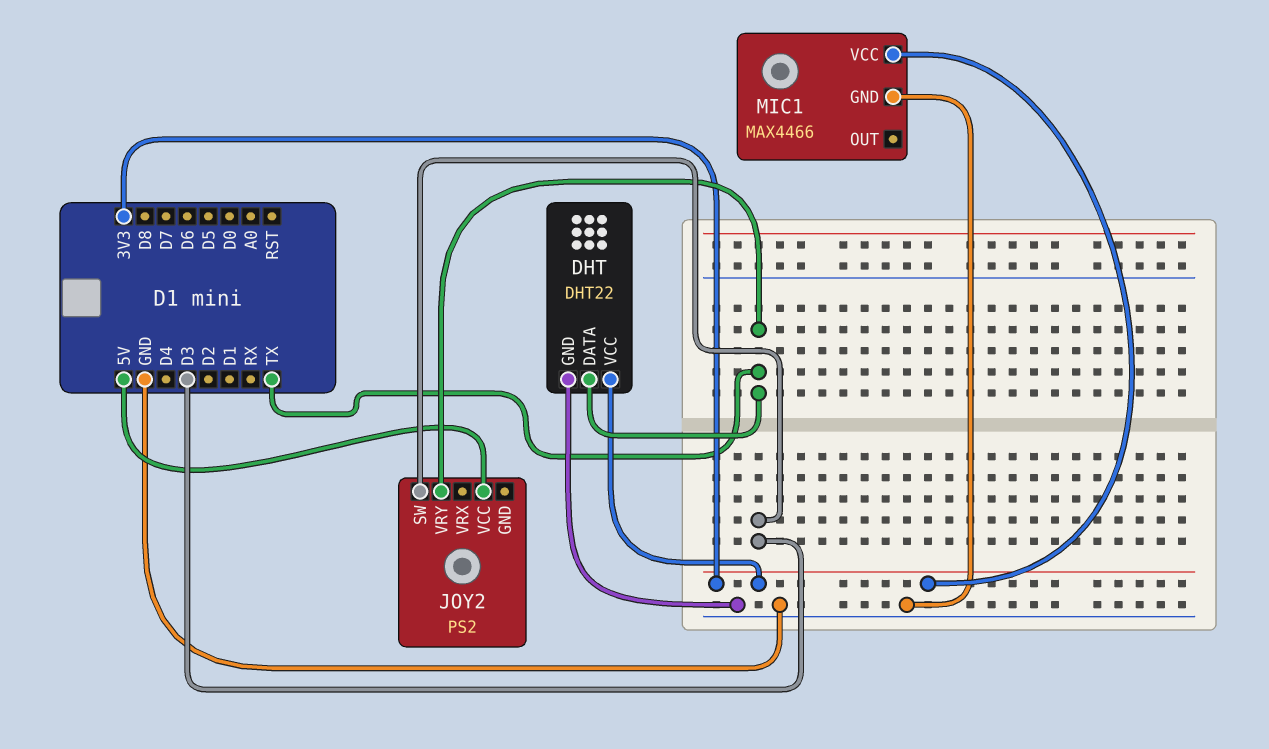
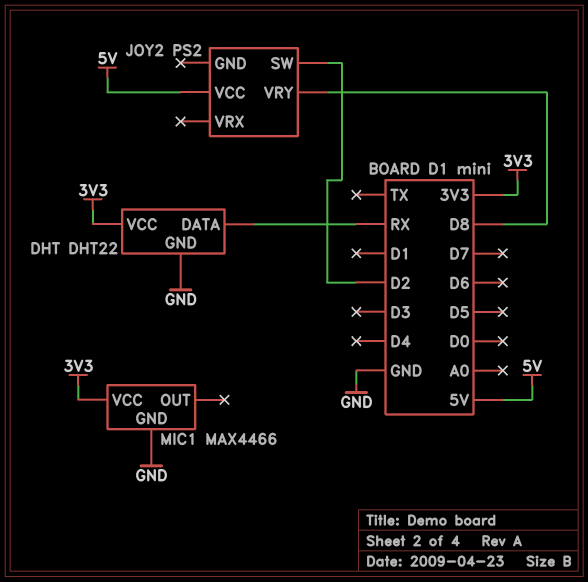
DHT pin DATA: TX -> RX
JOY2 pin SW: D3 -> D2
JOY2 pin VRY: TX -> D8

